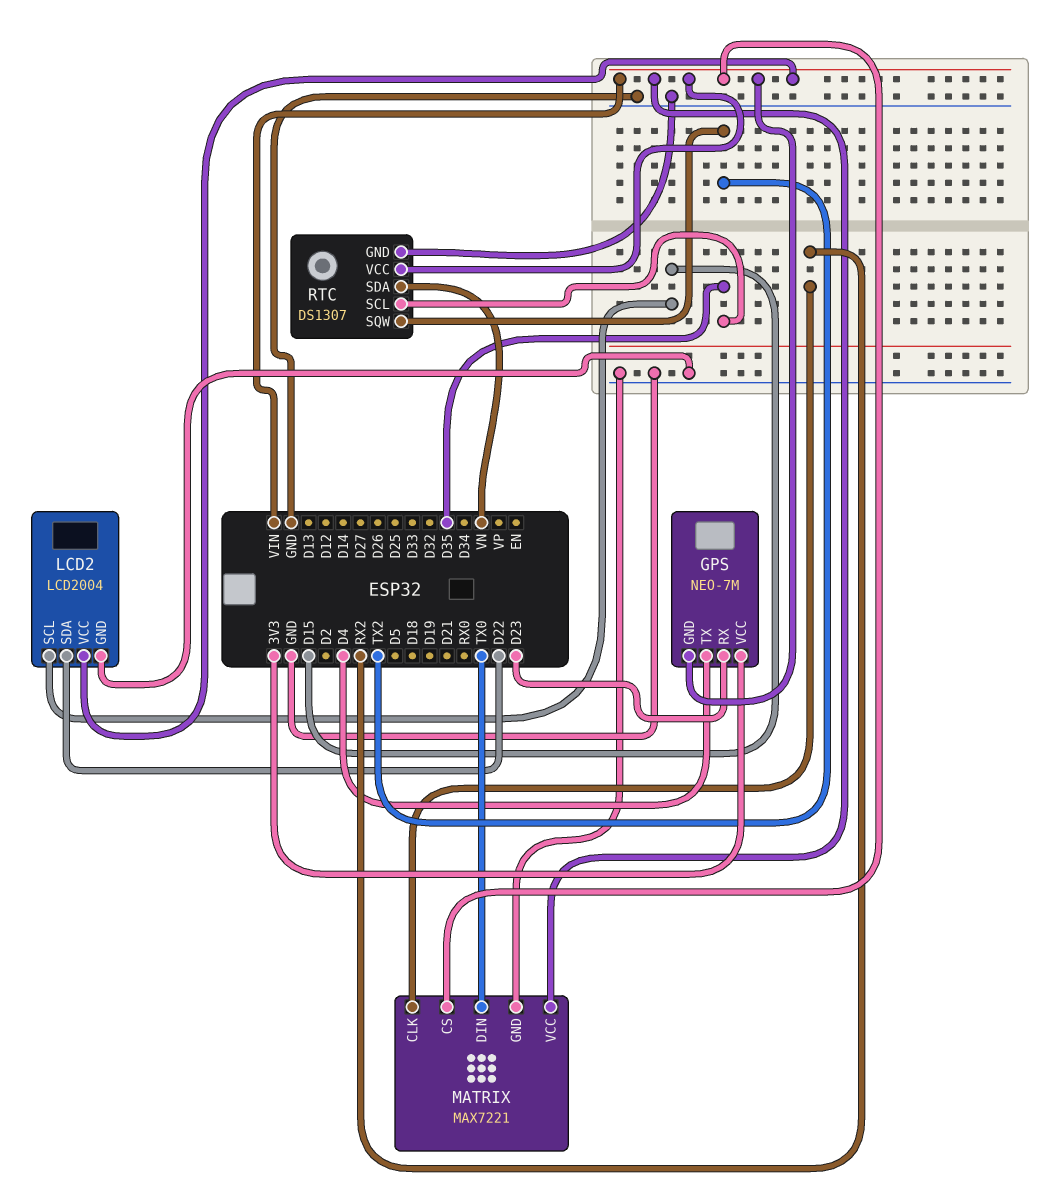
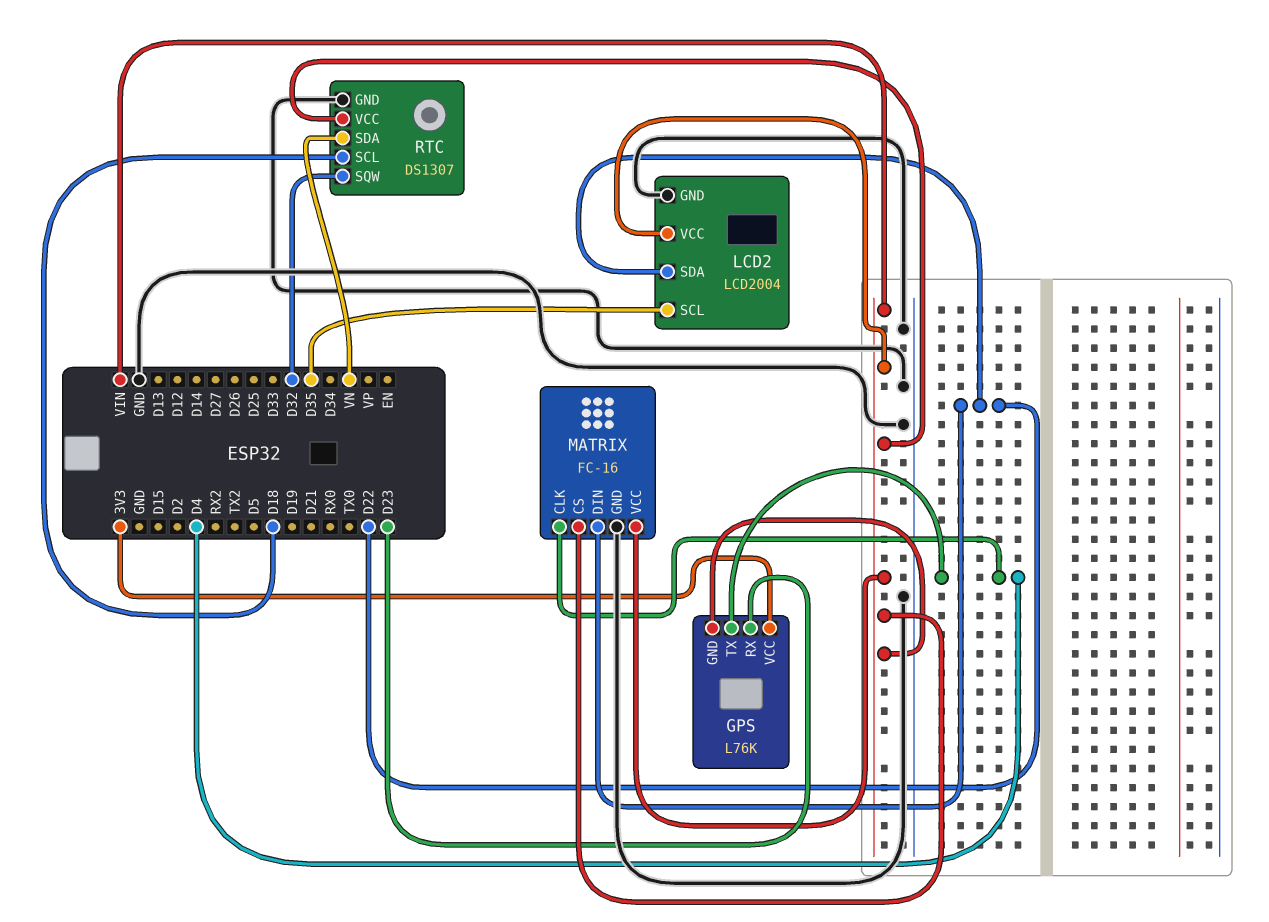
GPS: NEO-7M -> L76K
LCD2 pin SCL: D15 -> D35
MATRIX: MAX7221 -> FC-16
MATRIX pin CLK: RX2 -> D4
MATRIX pin DIN: TX0 -> D22
RTC pin SCL: D35 -> D18
RTC pin SQW: TX2 -> D32

